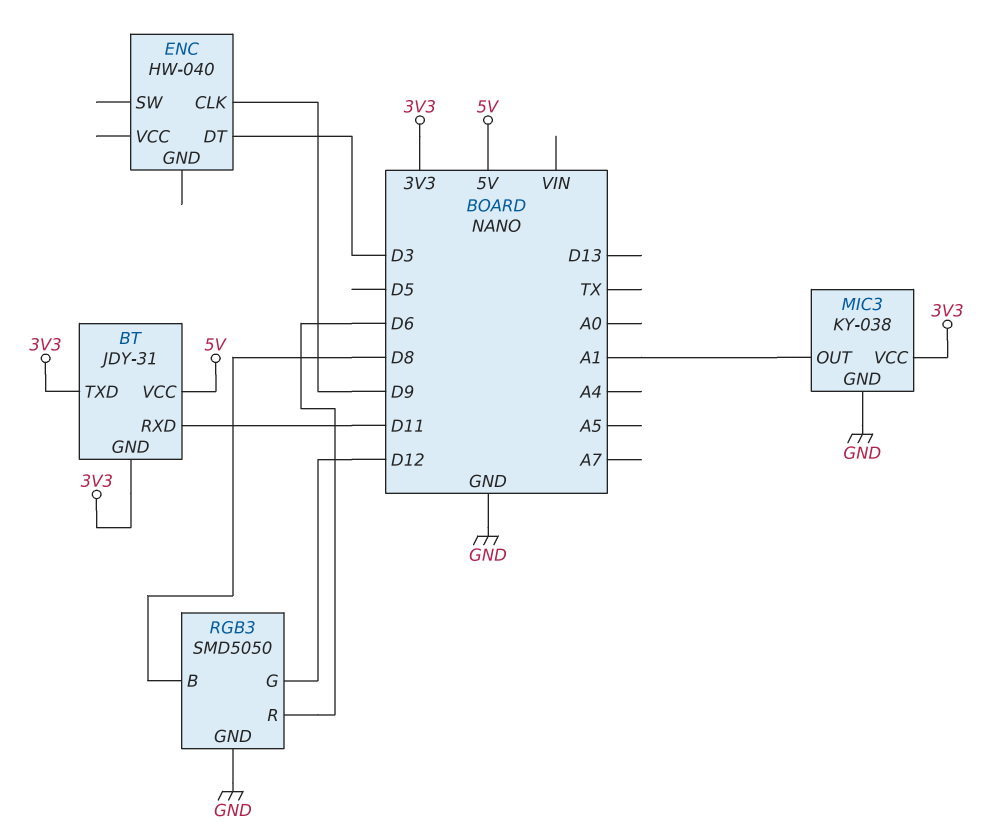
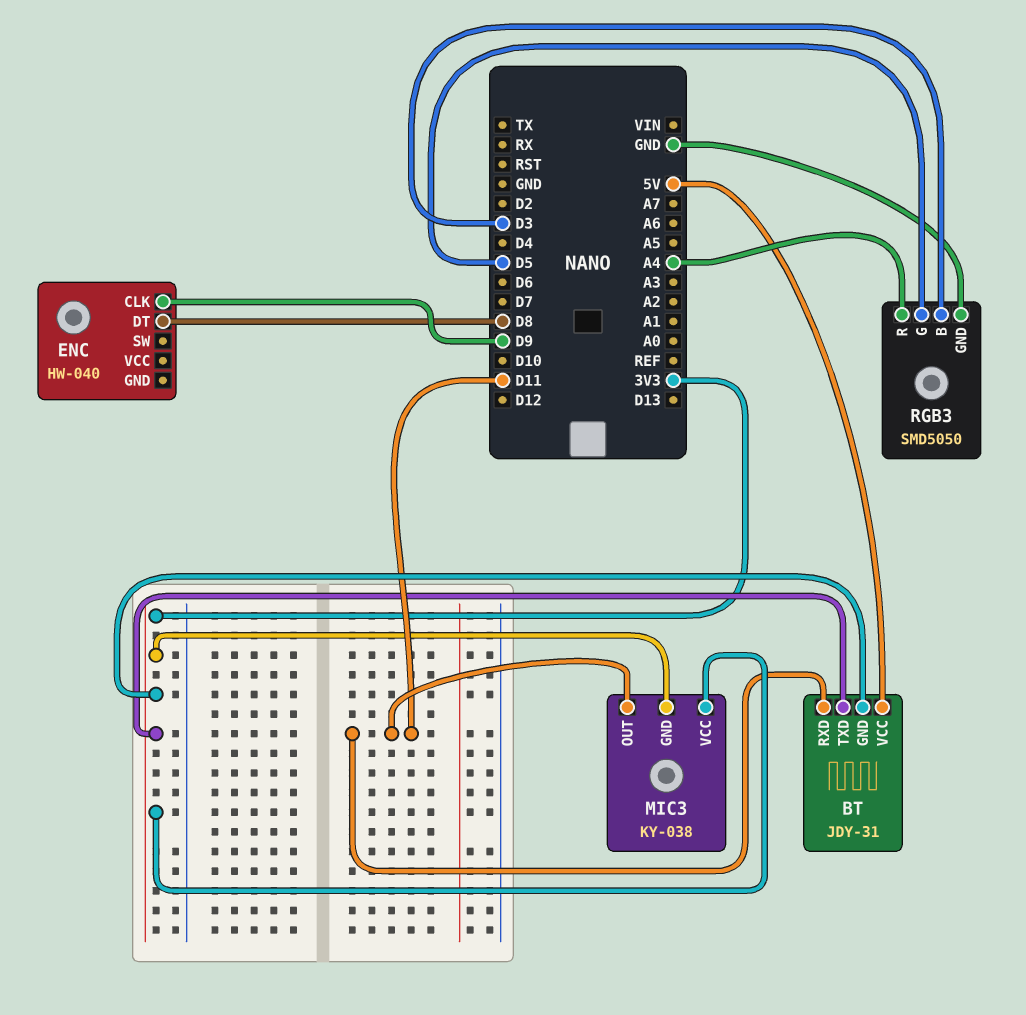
ENC pin DT: D3 -> D8
MIC3 pin GND: GND -> 3V3
MIC3 pin OUT: A1 -> D11
RGB3 pin B: D8 -> D3
RGB3 pin G: D12 -> D5
RGB3 pin R: D6 -> A4

